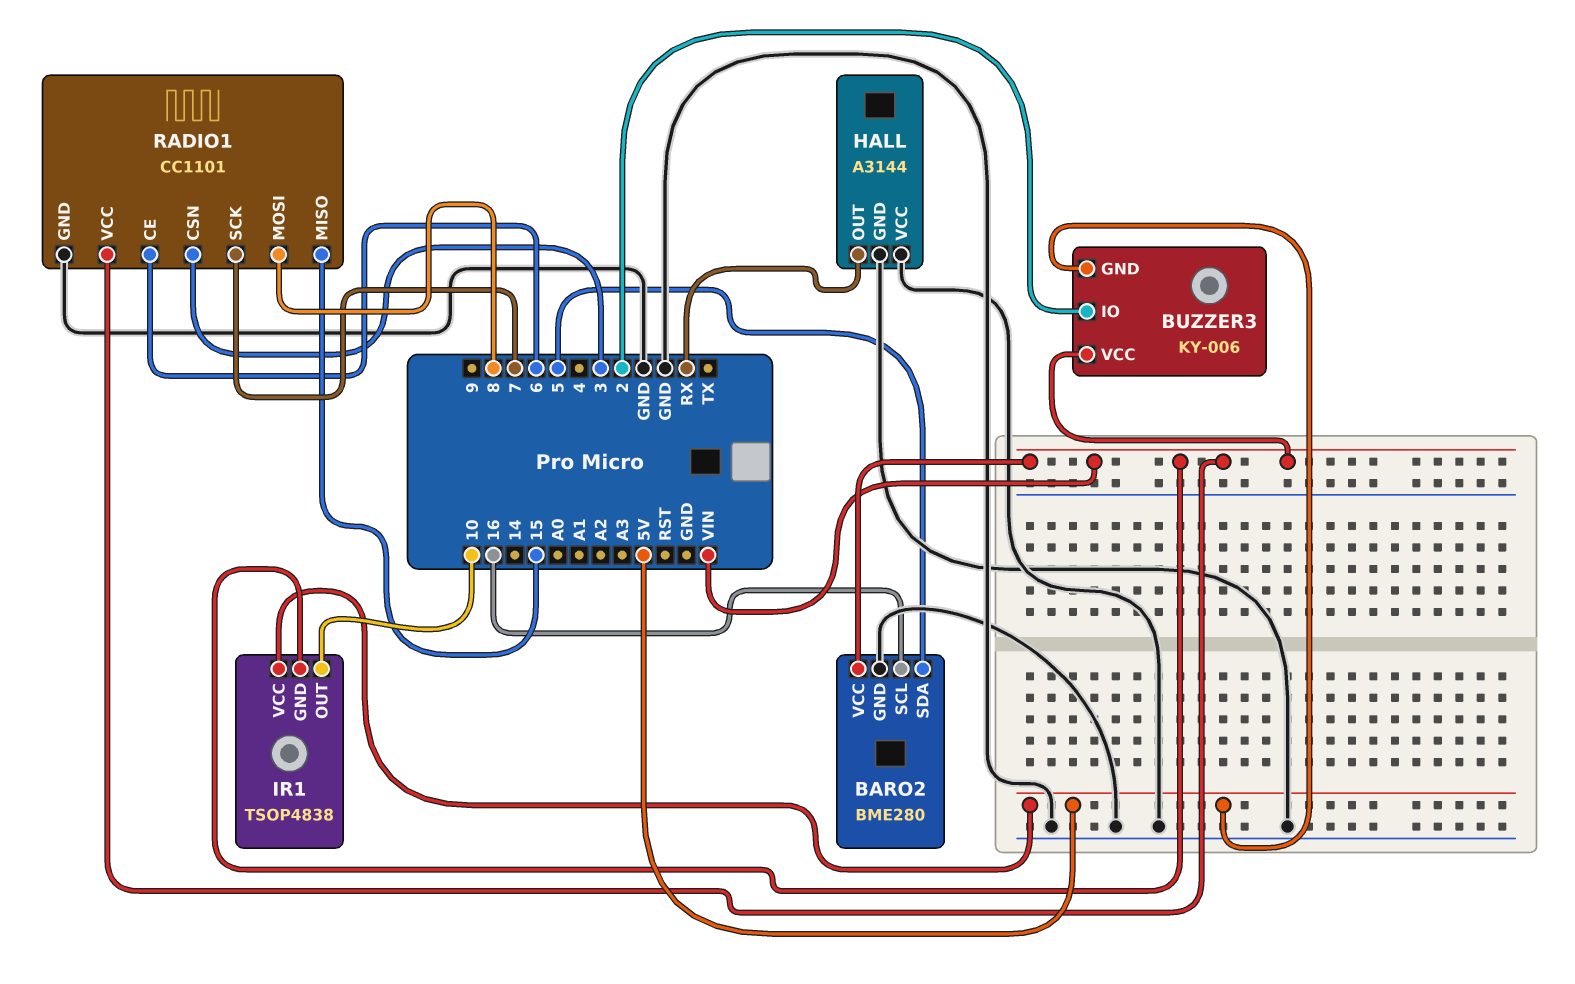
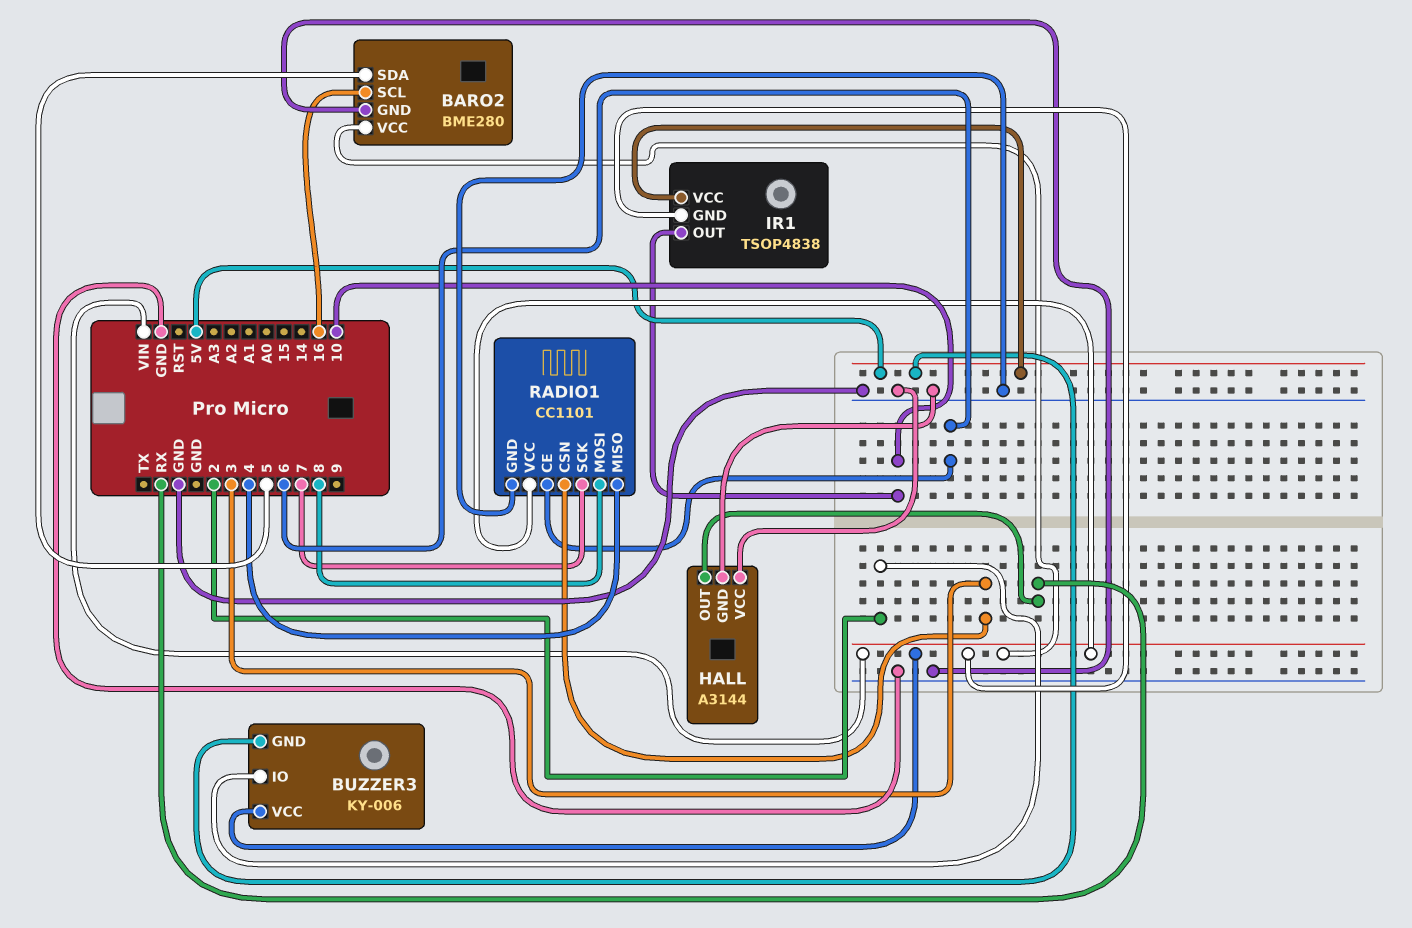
RADIO1 pin MISO: 15 -> 4

